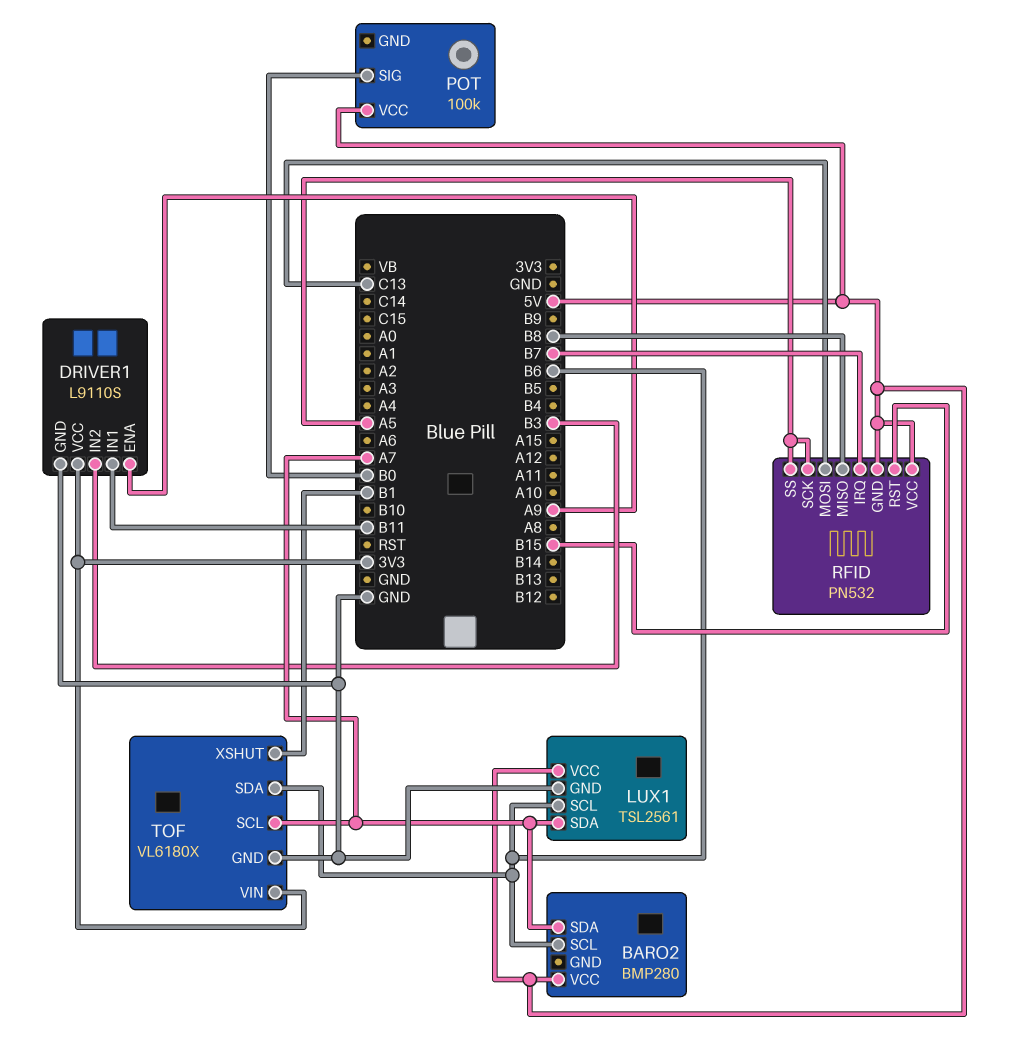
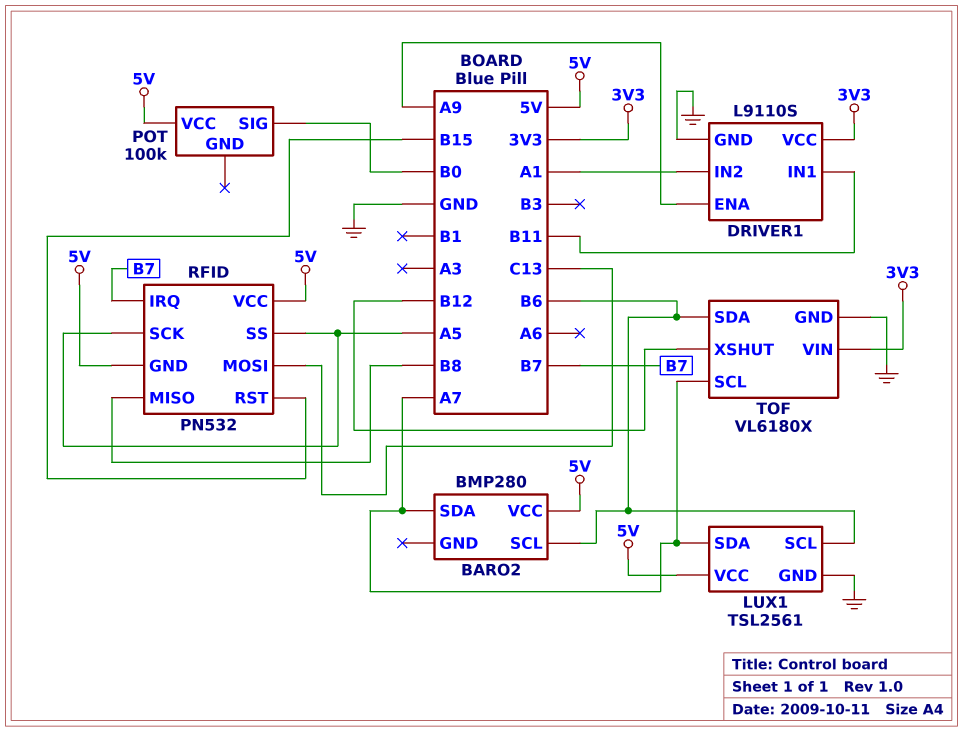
DRIVER1 pin IN2: B3 -> A1
TOF pin XSHUT: B1 -> B12

